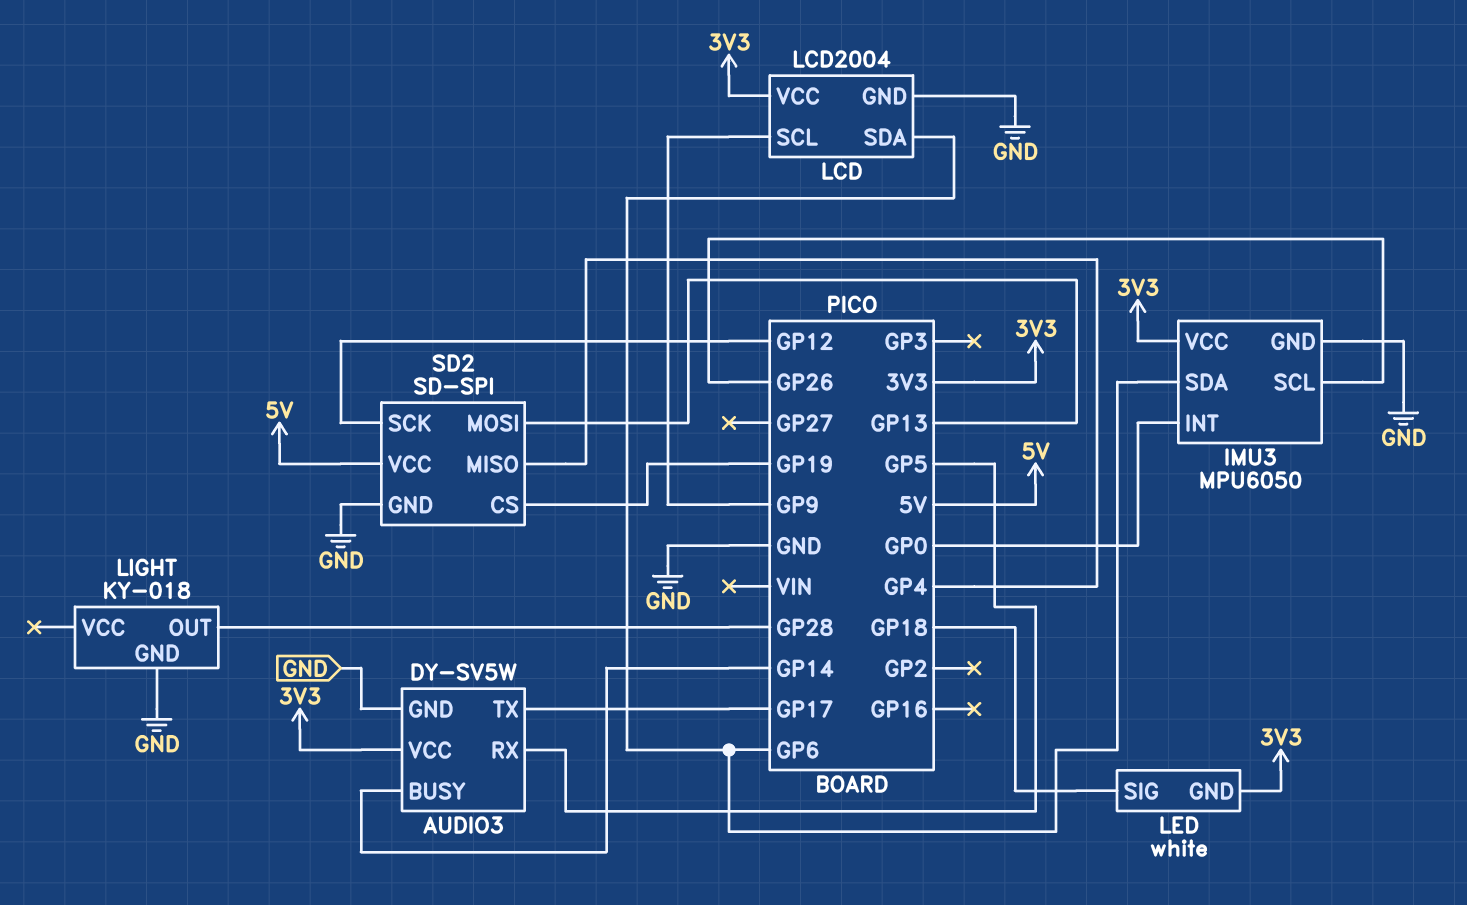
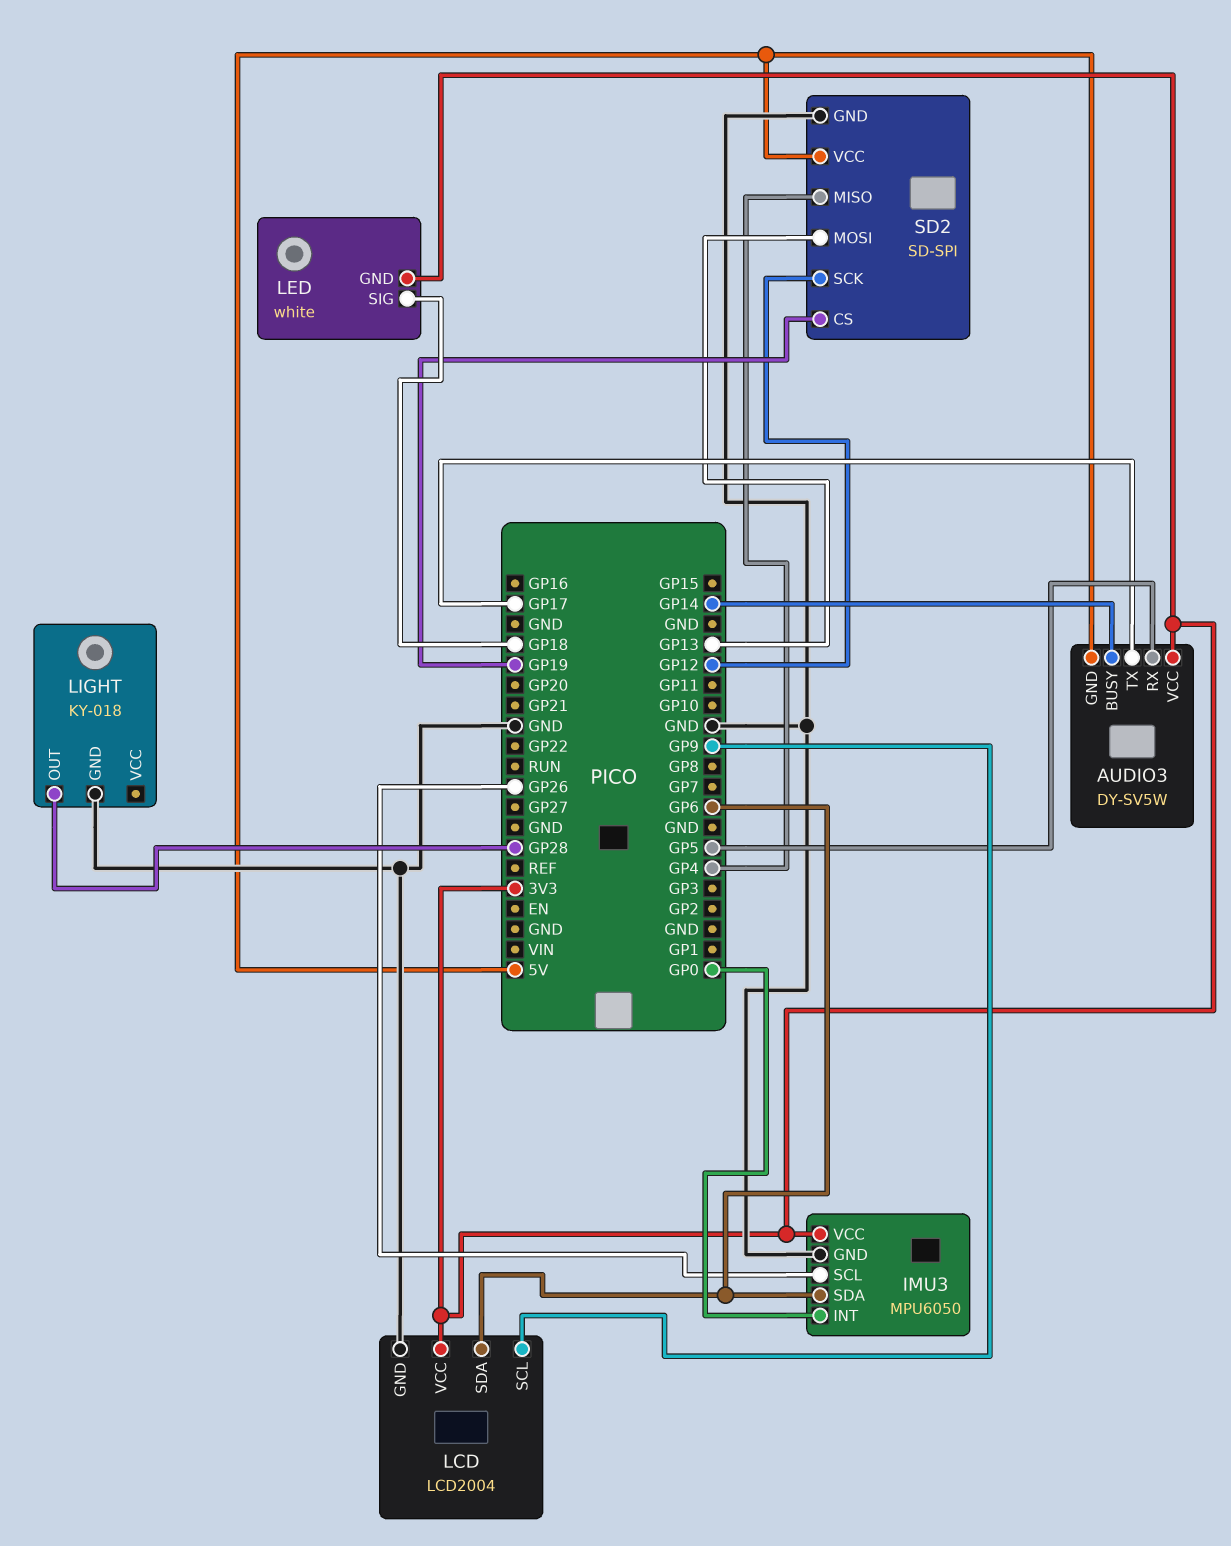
AUDIO3 pin GND: GND -> 5V

